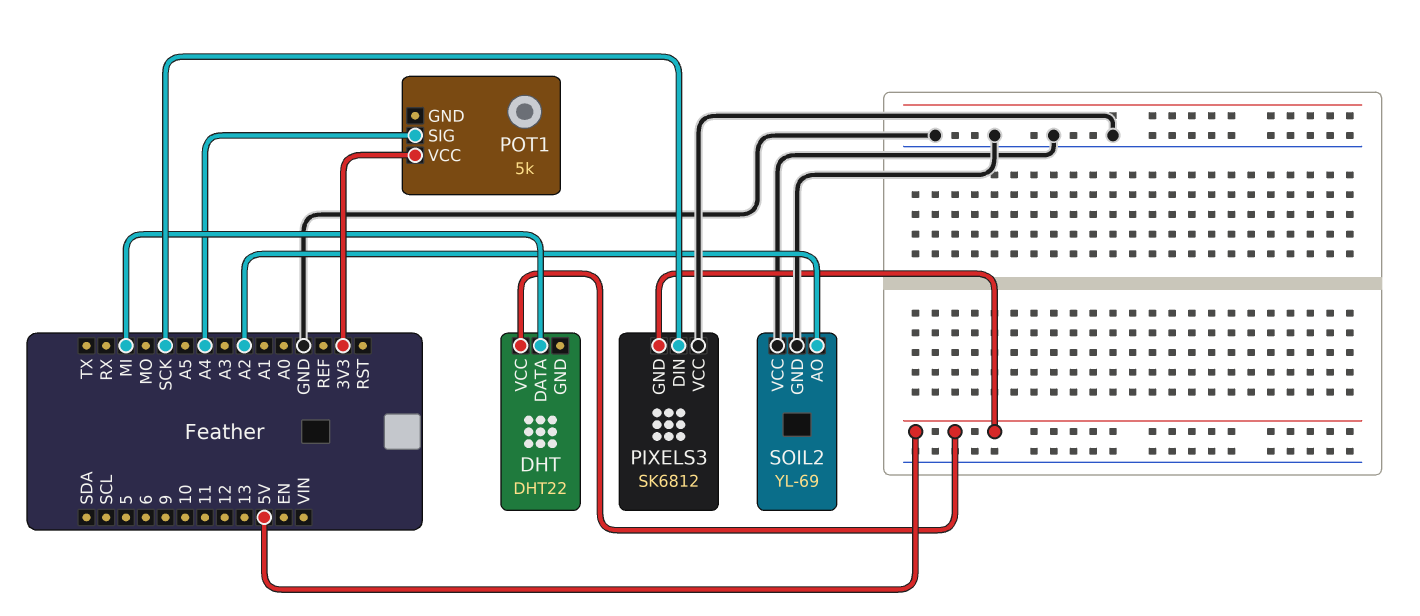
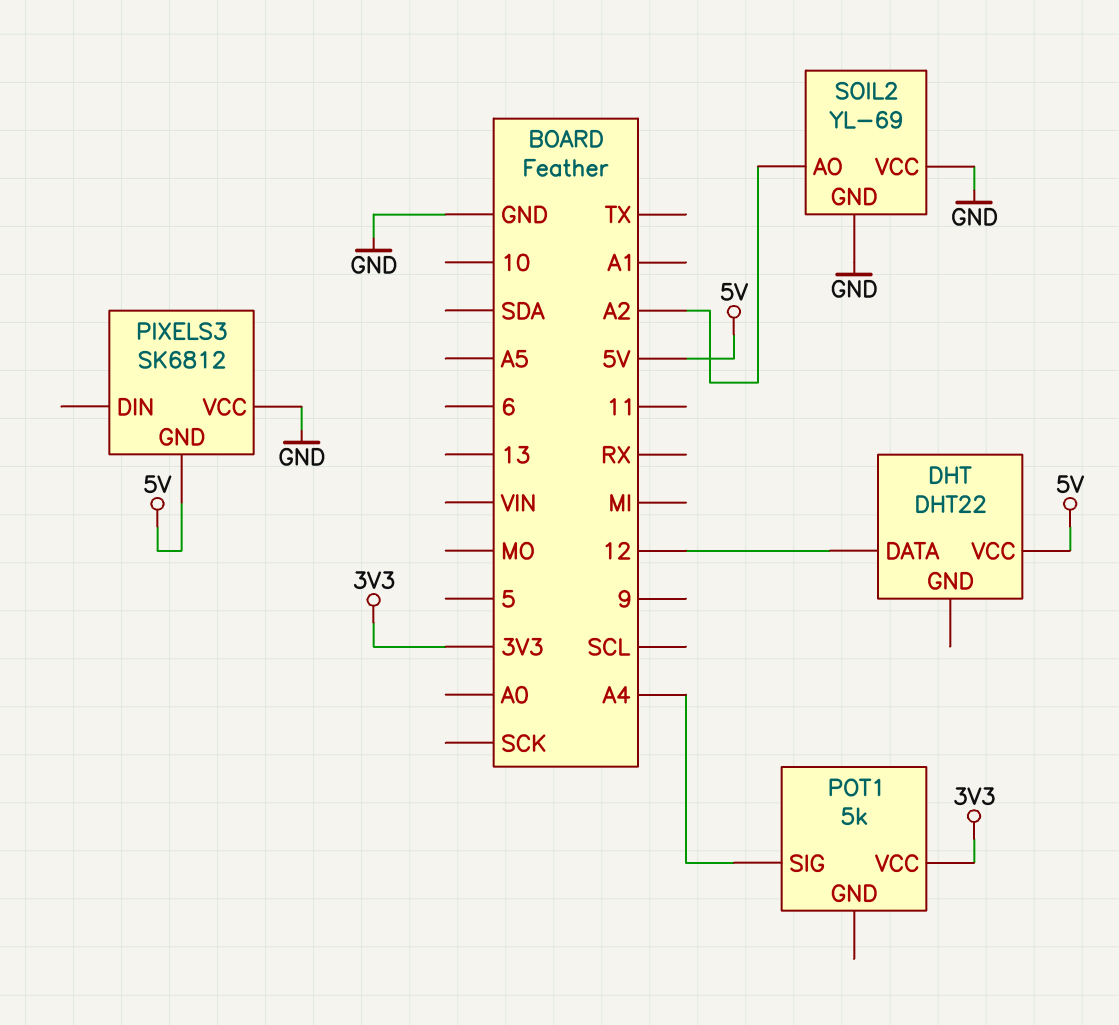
DHT pin DATA: MI -> 12
PIXELS3 pin DIN: SCK -> none

